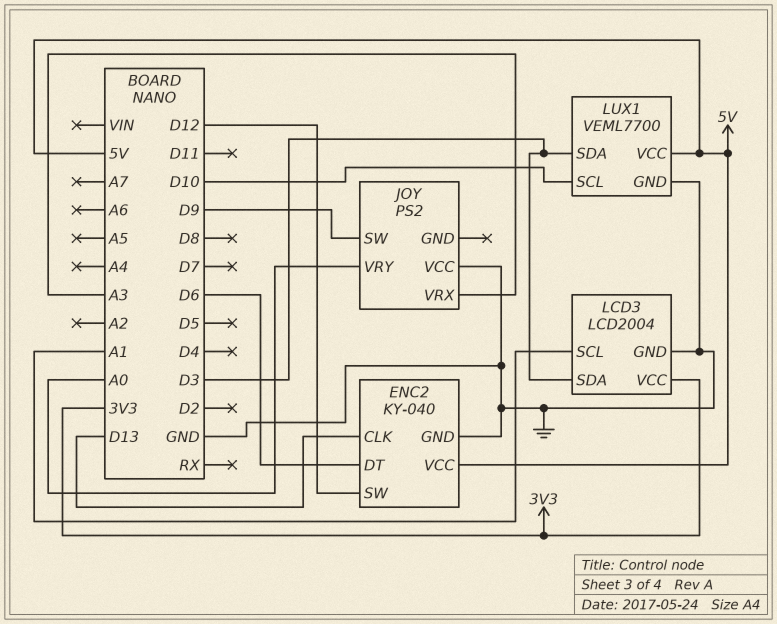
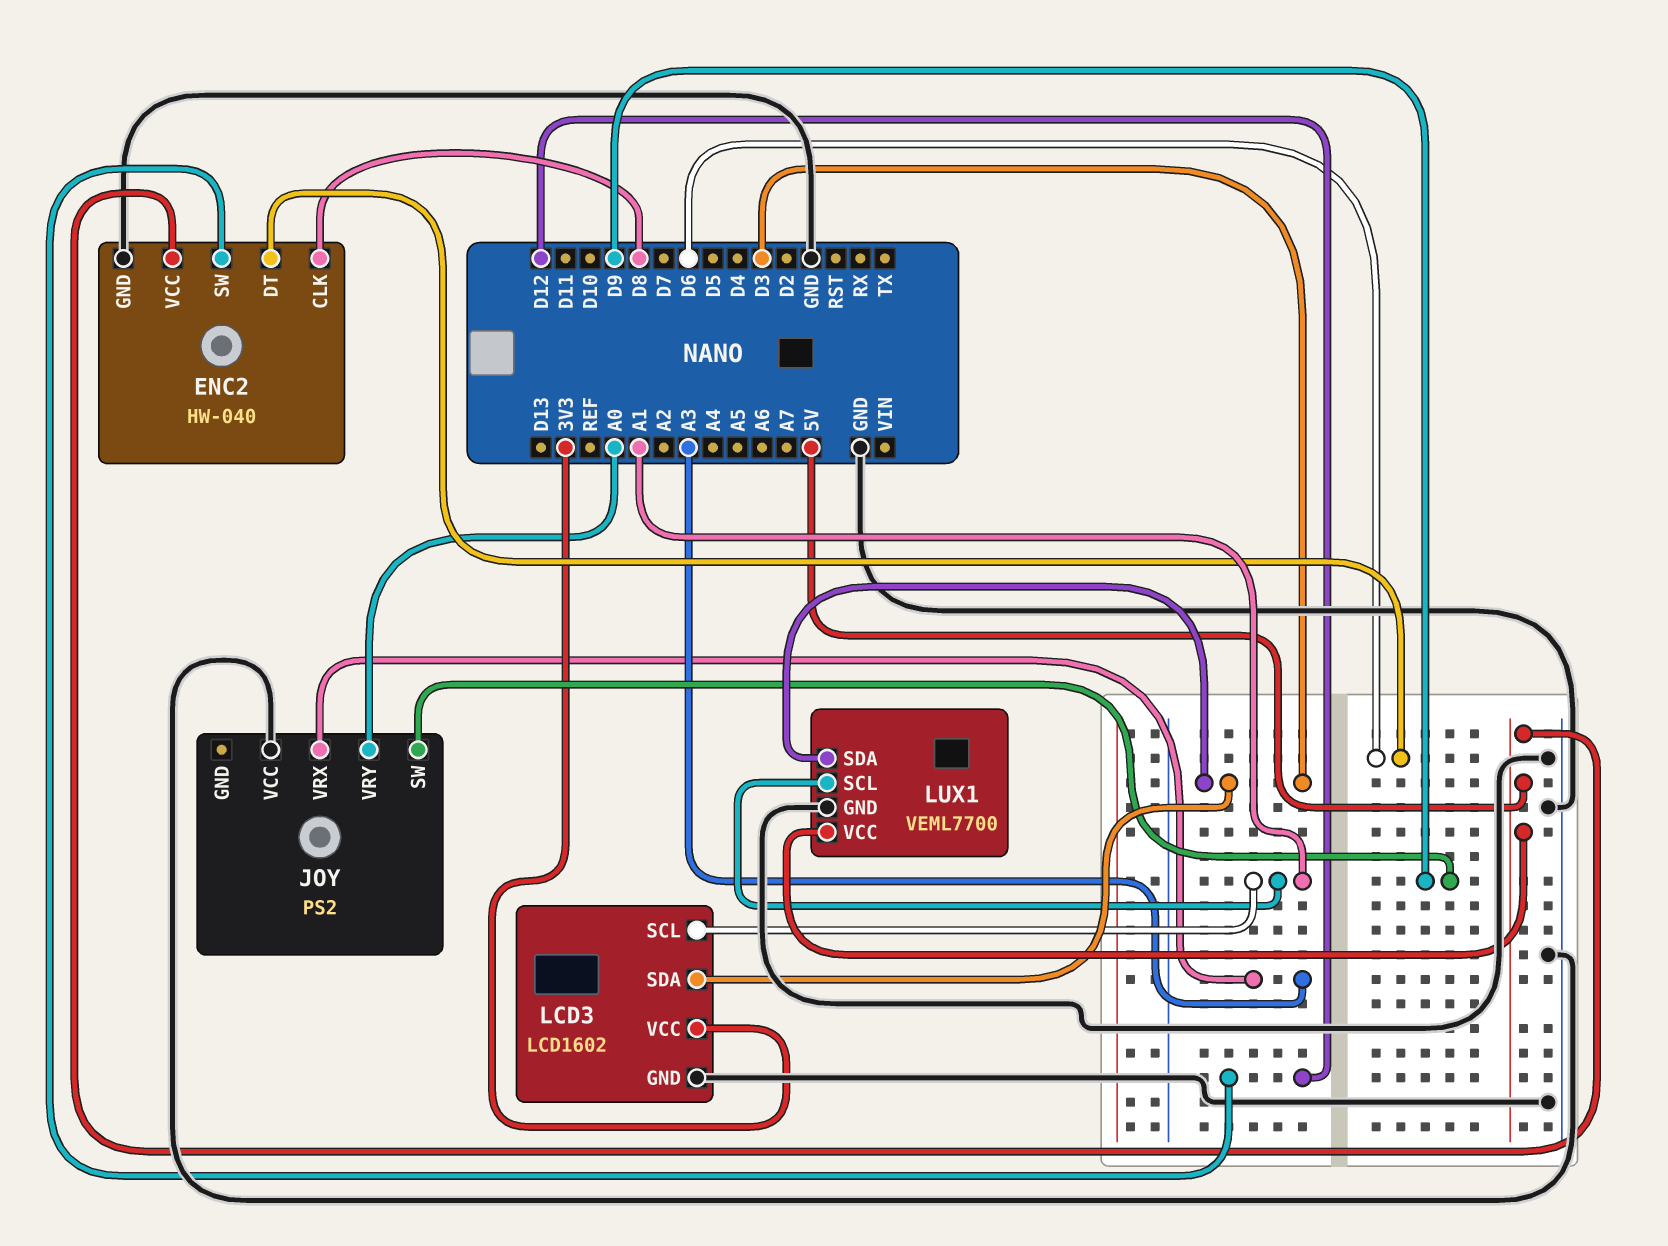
ENC2: KY-040 -> HW-040
ENC2 pin CLK: D13 -> D8
LCD3: LCD2004 -> LCD1602
LUX1 pin SCL: D10 -> A1

